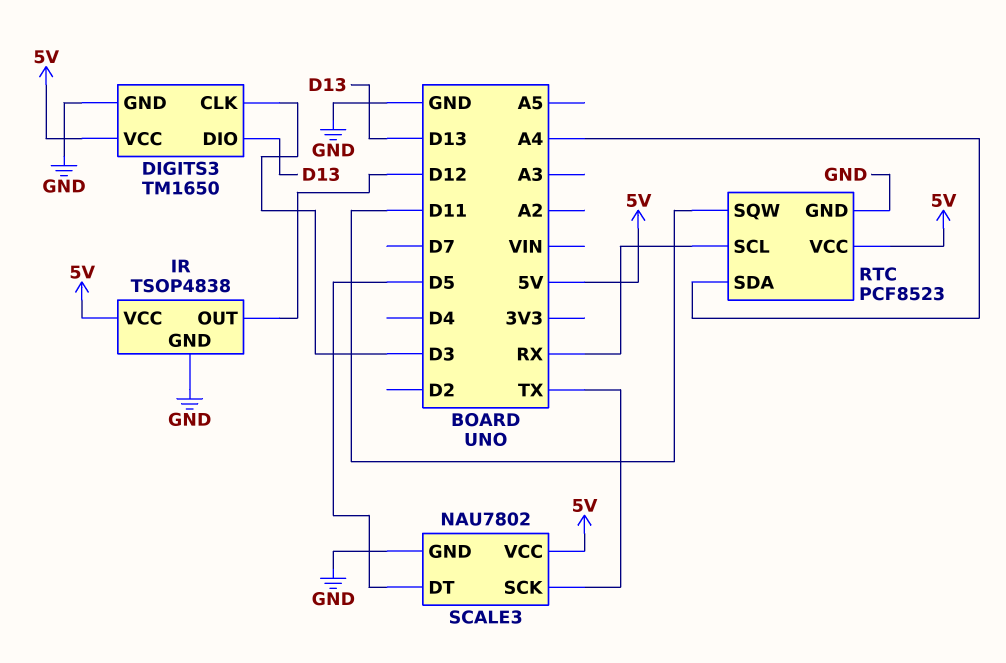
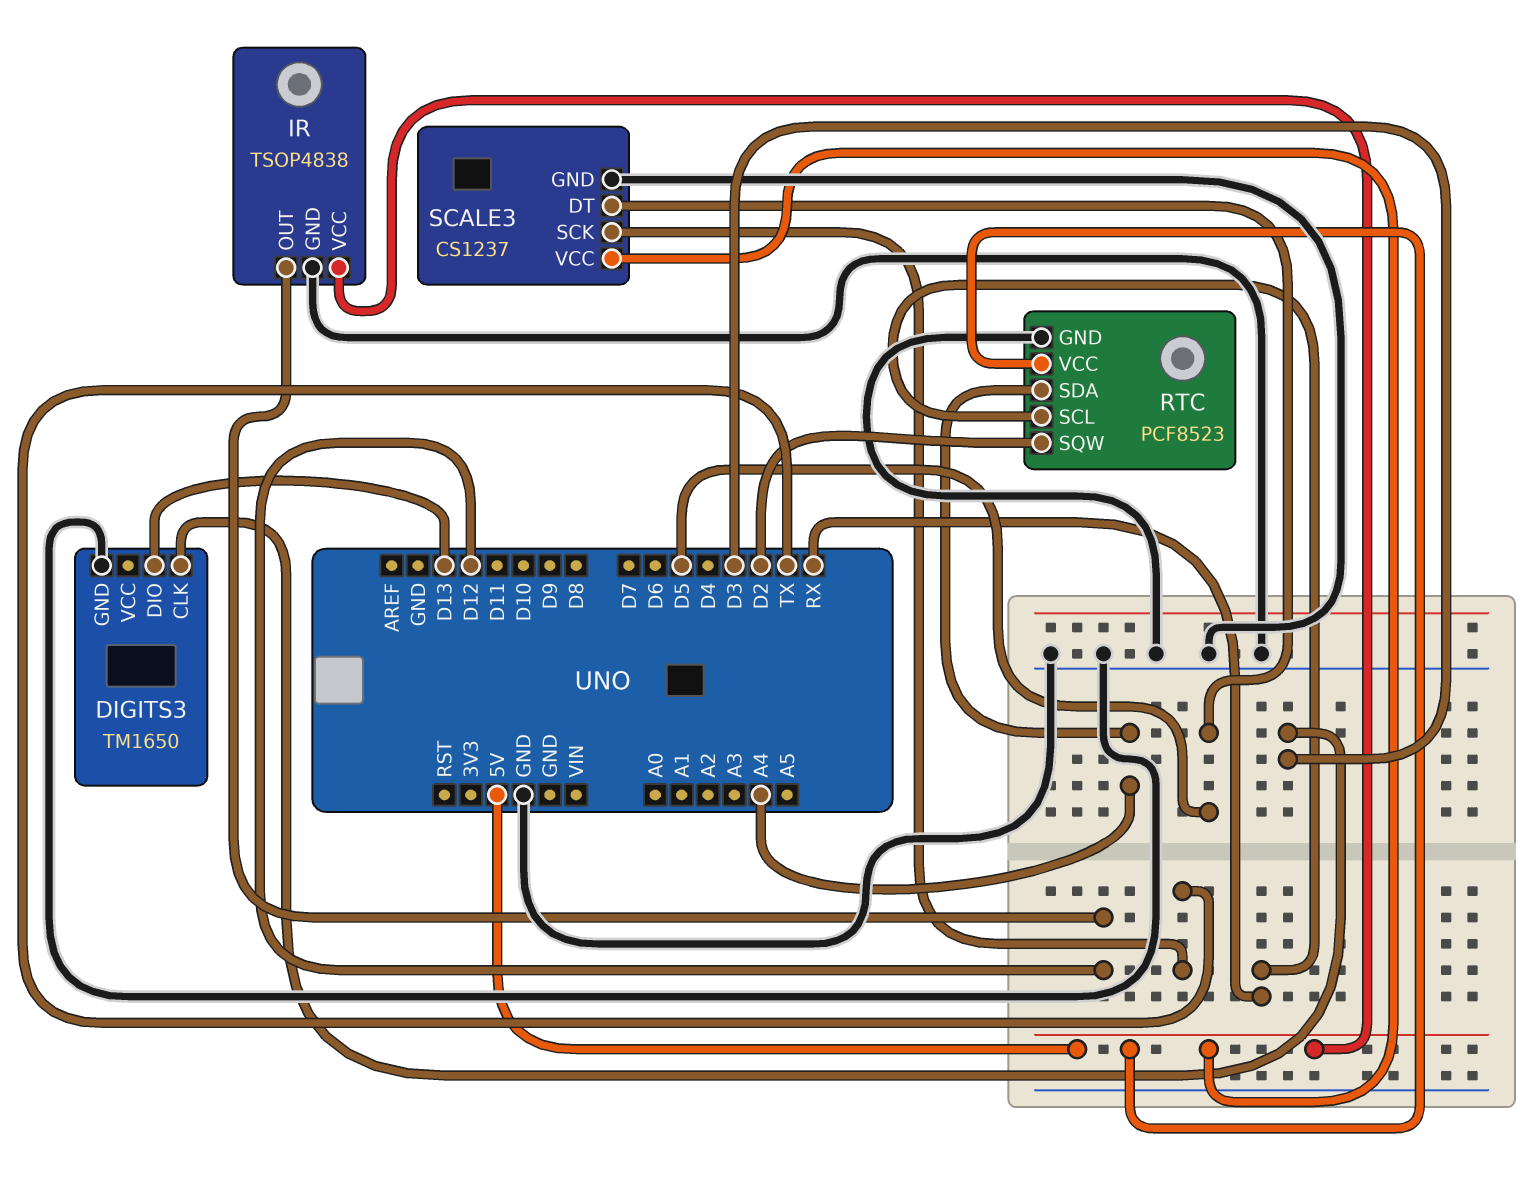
DIGITS3 pin VCC: 5V -> none
RTC pin SQW: D11 -> D2
SCALE3: NAU7802 -> CS1237

